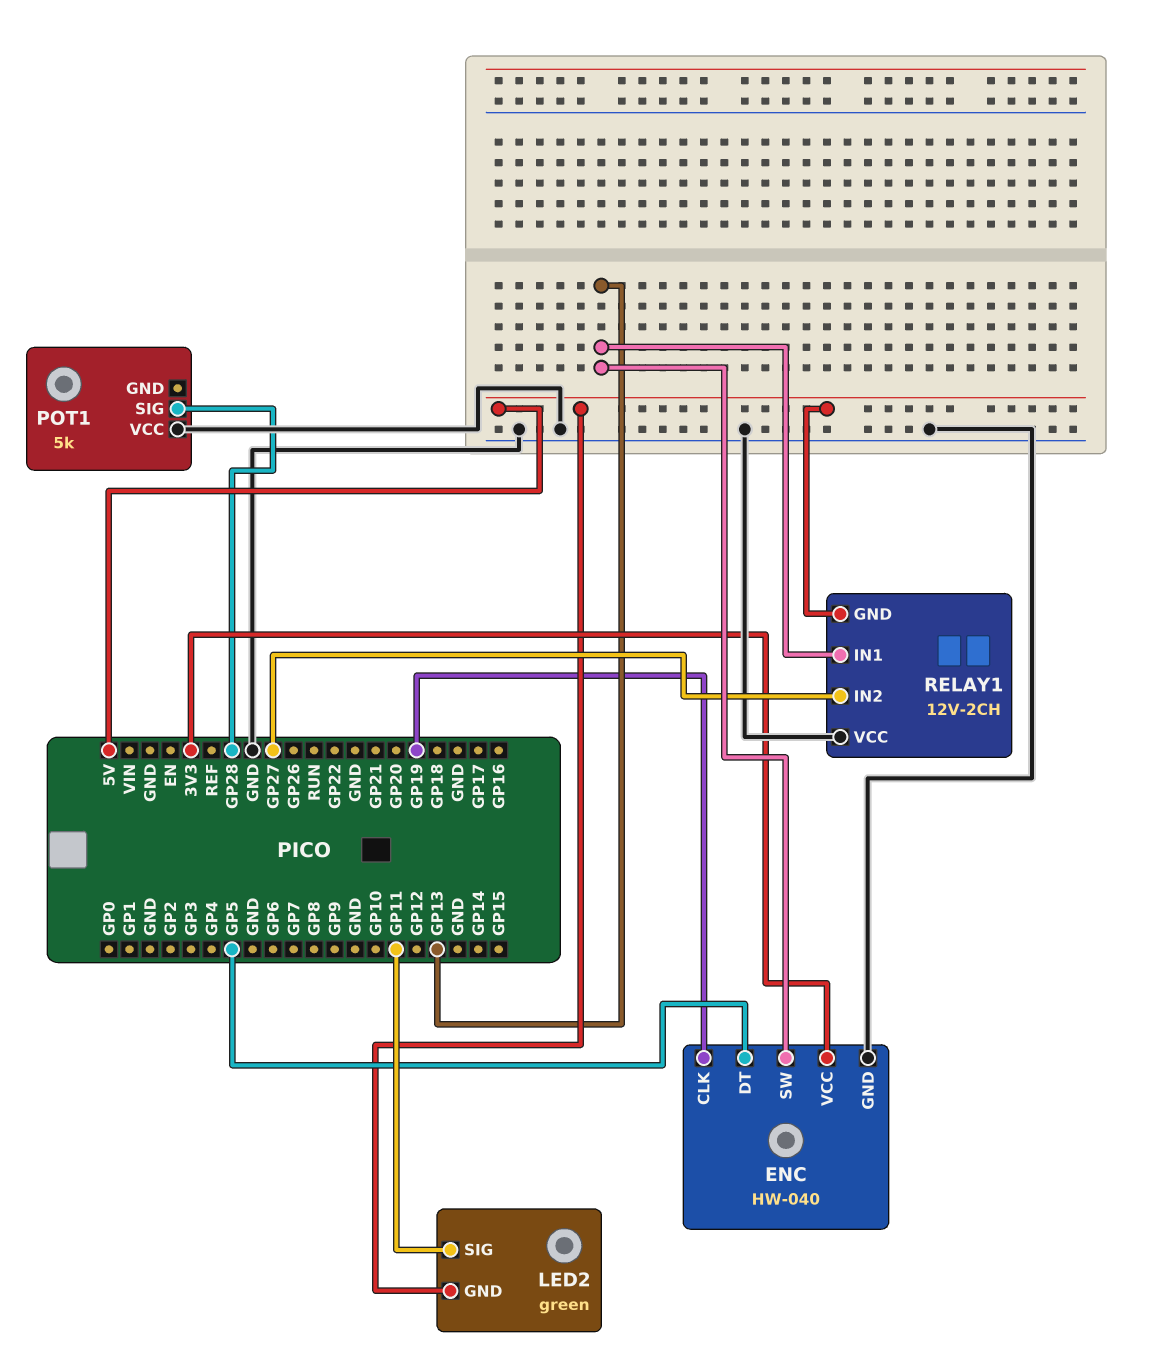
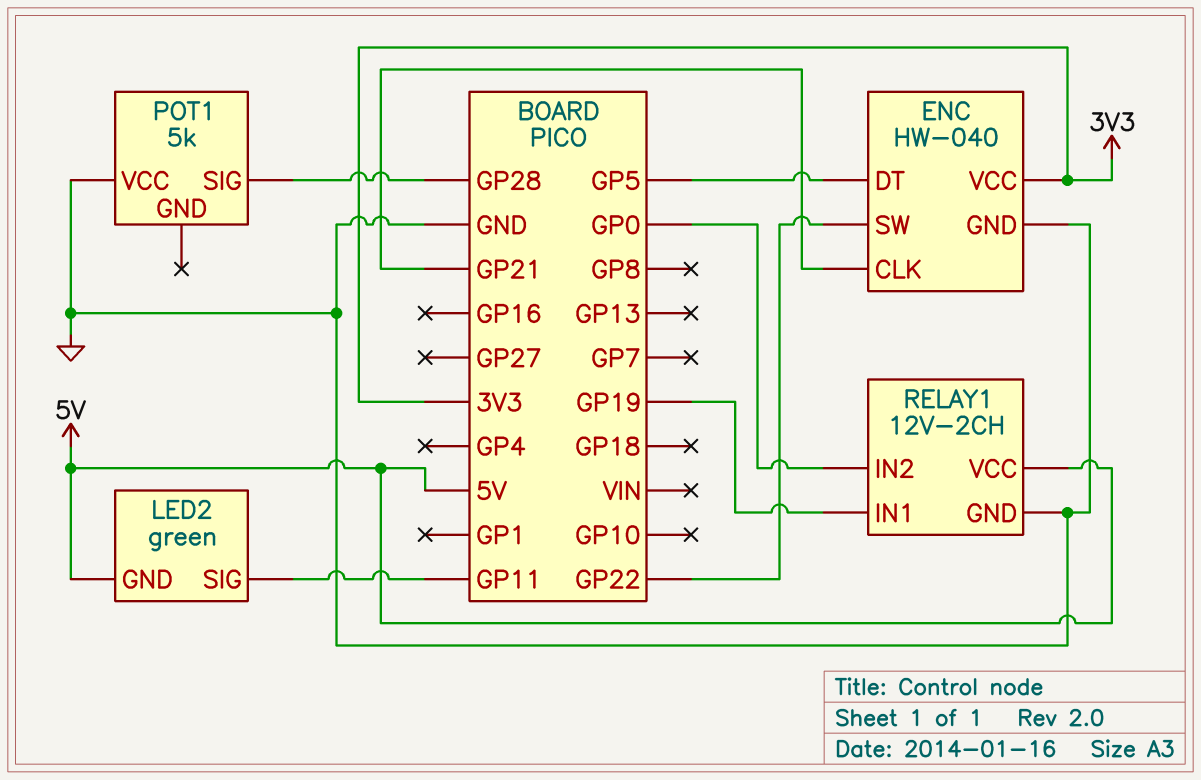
ENC pin CLK: GP19 -> GP21
ENC pin SW: GP13 -> GP22
RELAY1 pin GND: 5V -> GND
RELAY1 pin IN1: GP13 -> GP19
RELAY1 pin IN2: GP27 -> GP0
RELAY1 pin VCC: GND -> 5V

